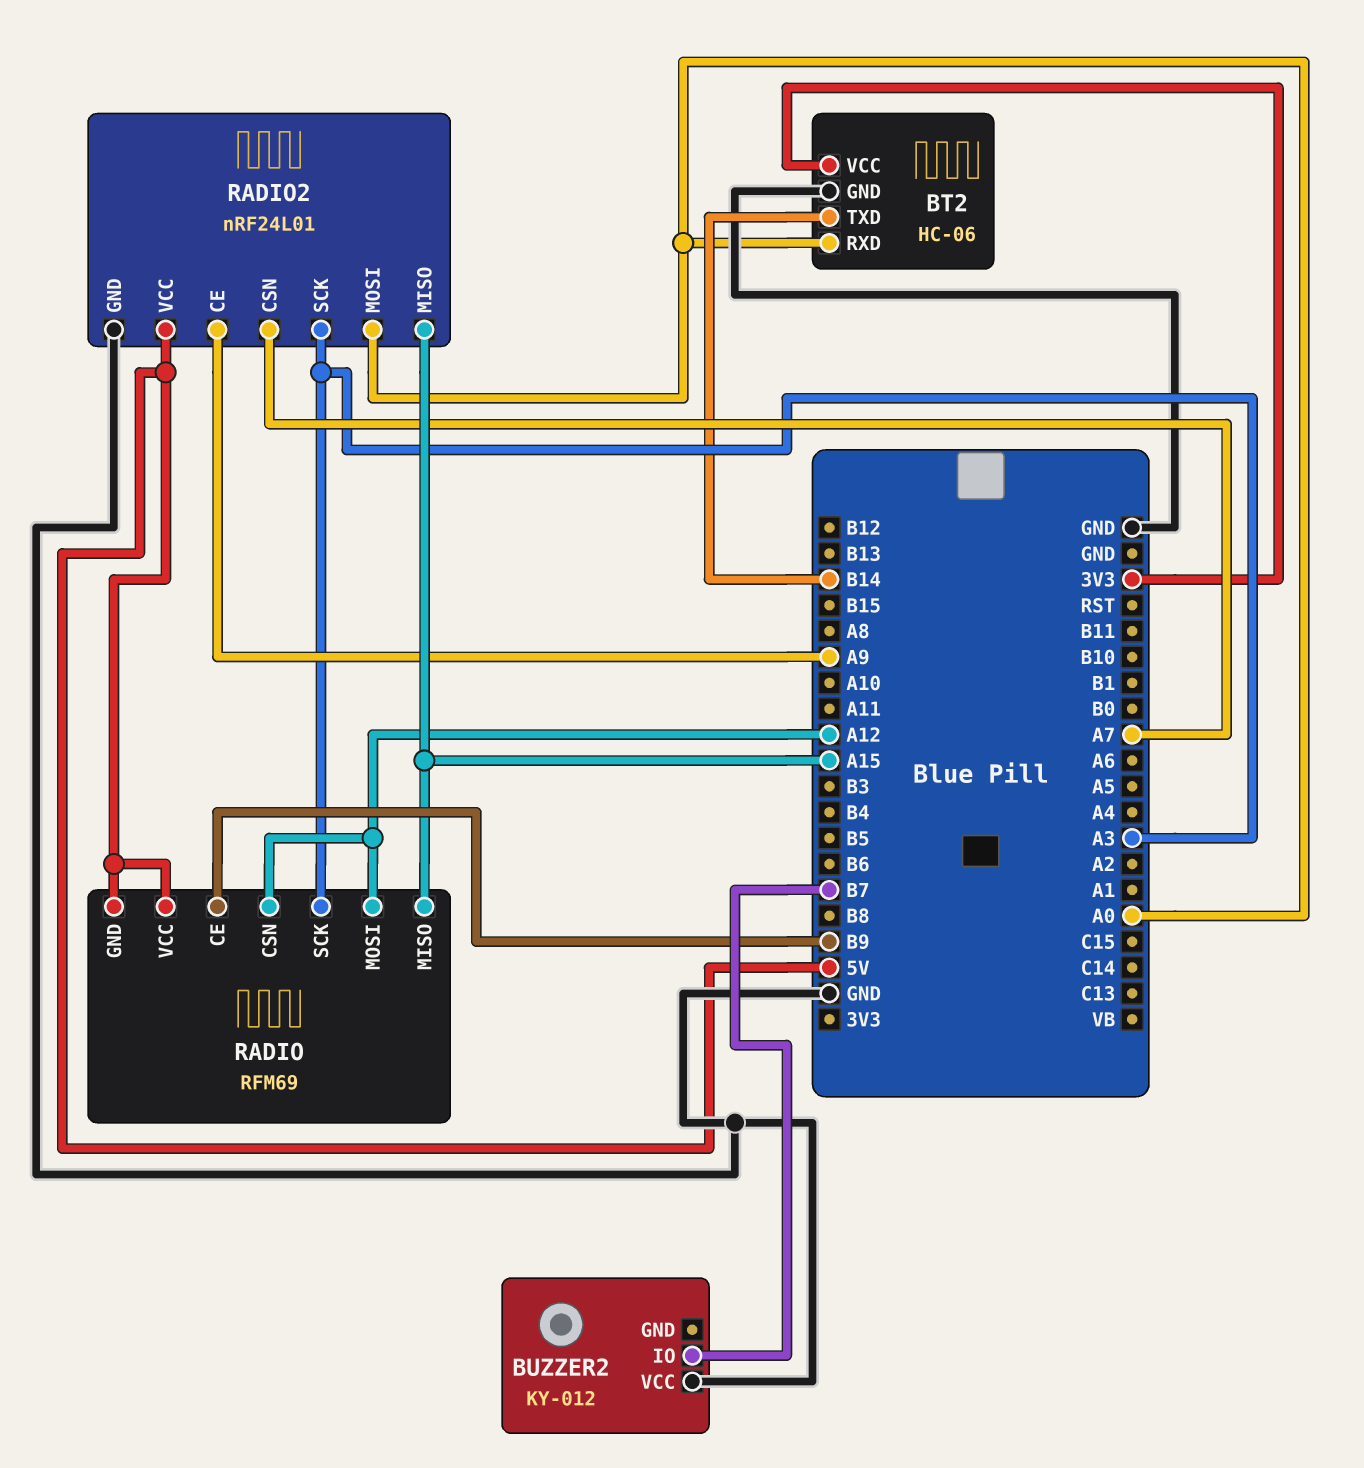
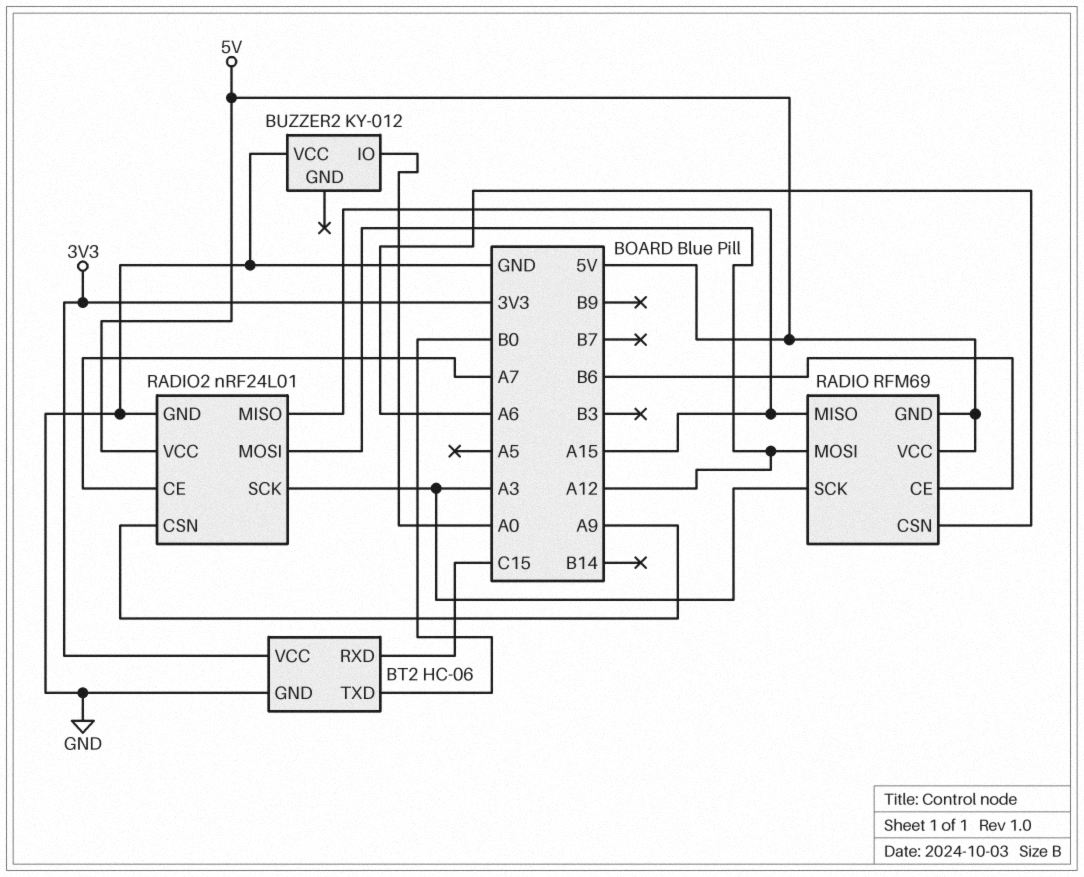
BT2 pin RXD: A0 -> C15
BT2 pin TXD: B14 -> B0
BUZZER2 pin IO: B7 -> A0
RADIO pin CE: B9 -> B6
RADIO pin CSN: A12 -> A6
RADIO2 pin CE: A9 -> A7
RADIO2 pin CSN: A7 -> A9
RADIO2 pin MOSI: A0 -> A12

